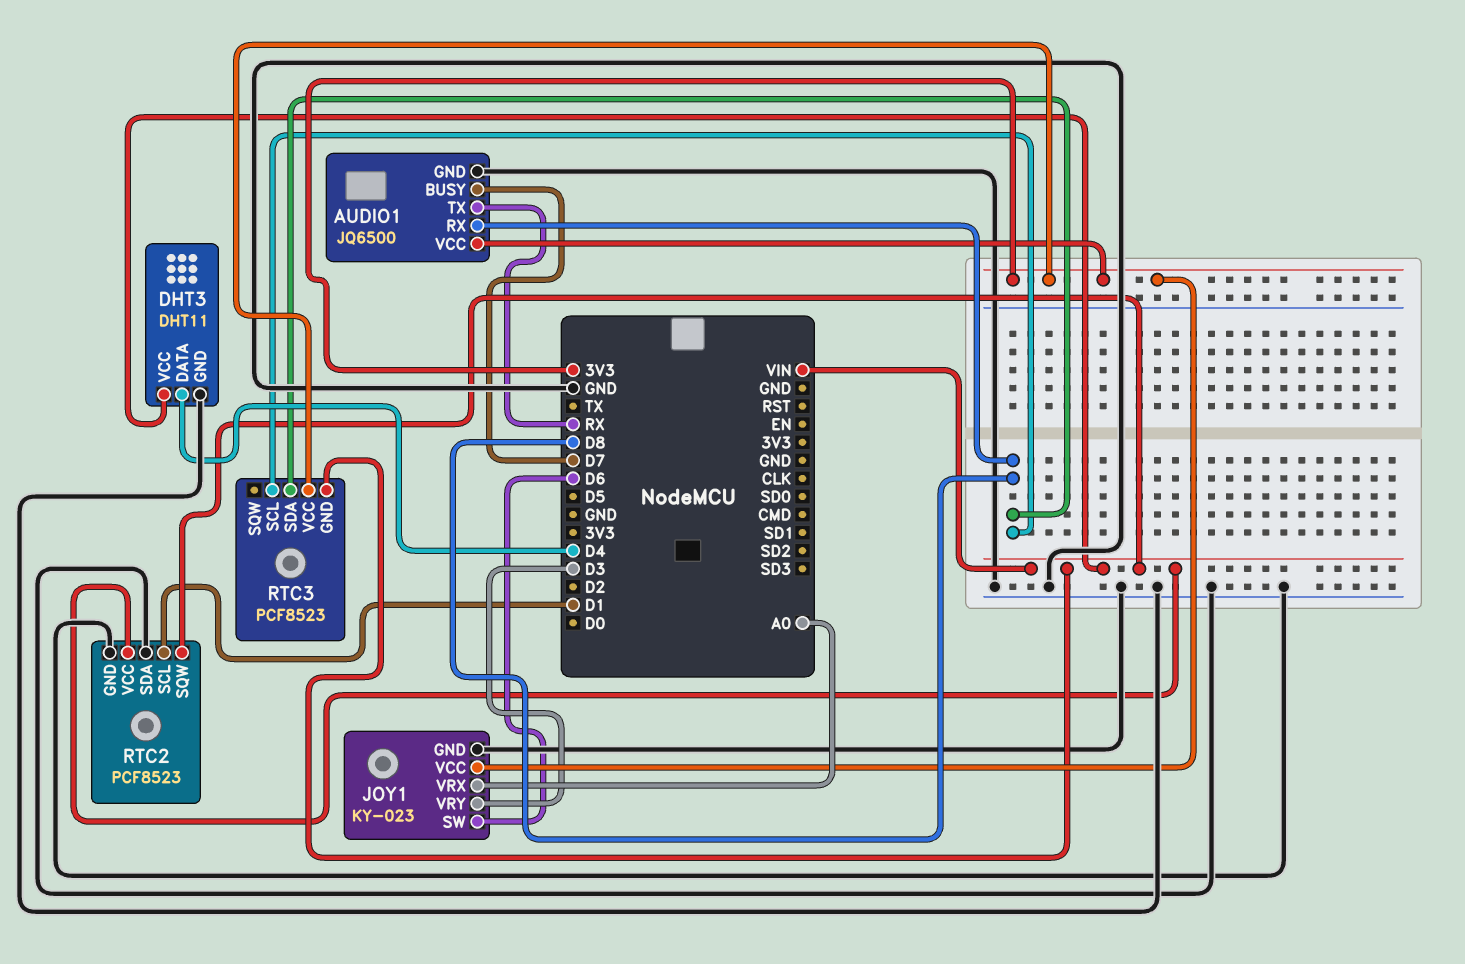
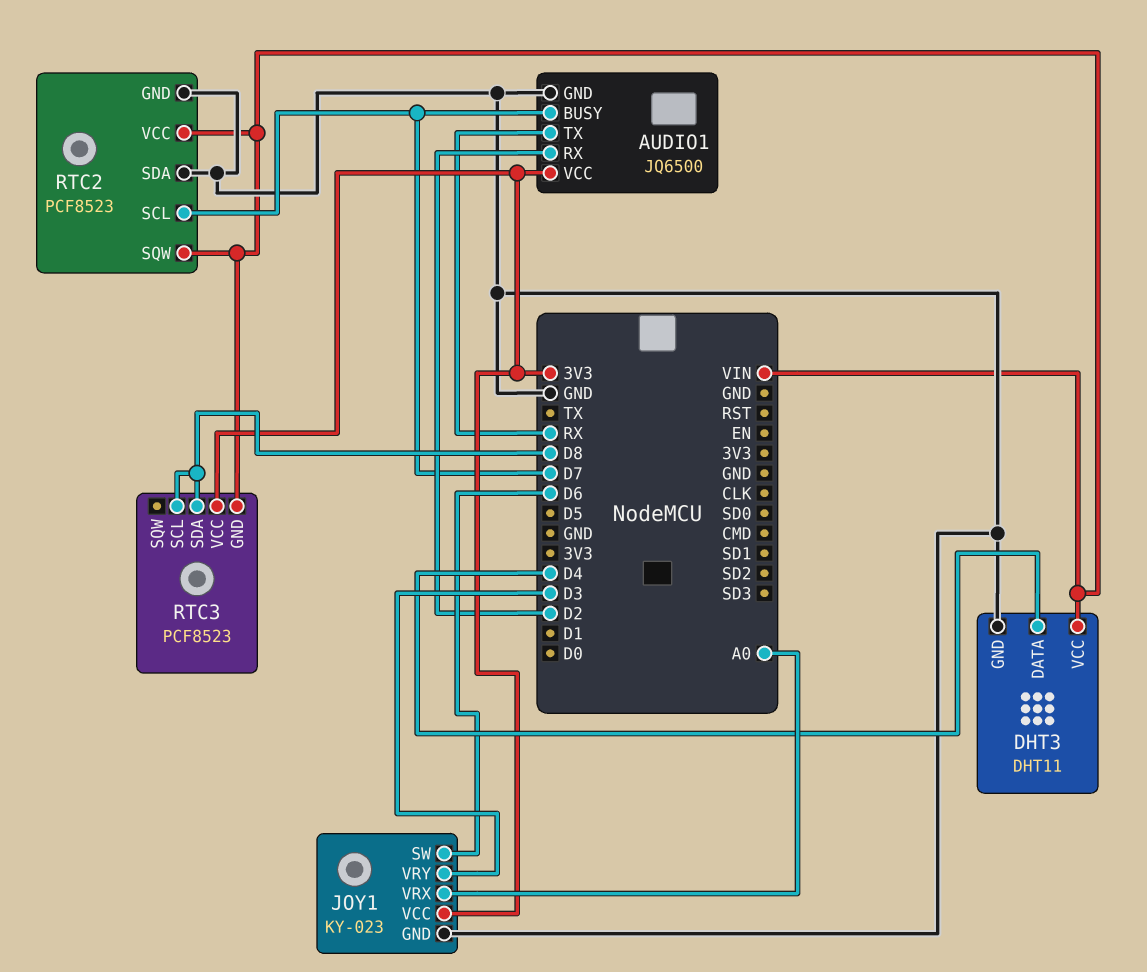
AUDIO1 pin RX: D8 -> D2
RTC2 pin SCL: D1 -> D7

